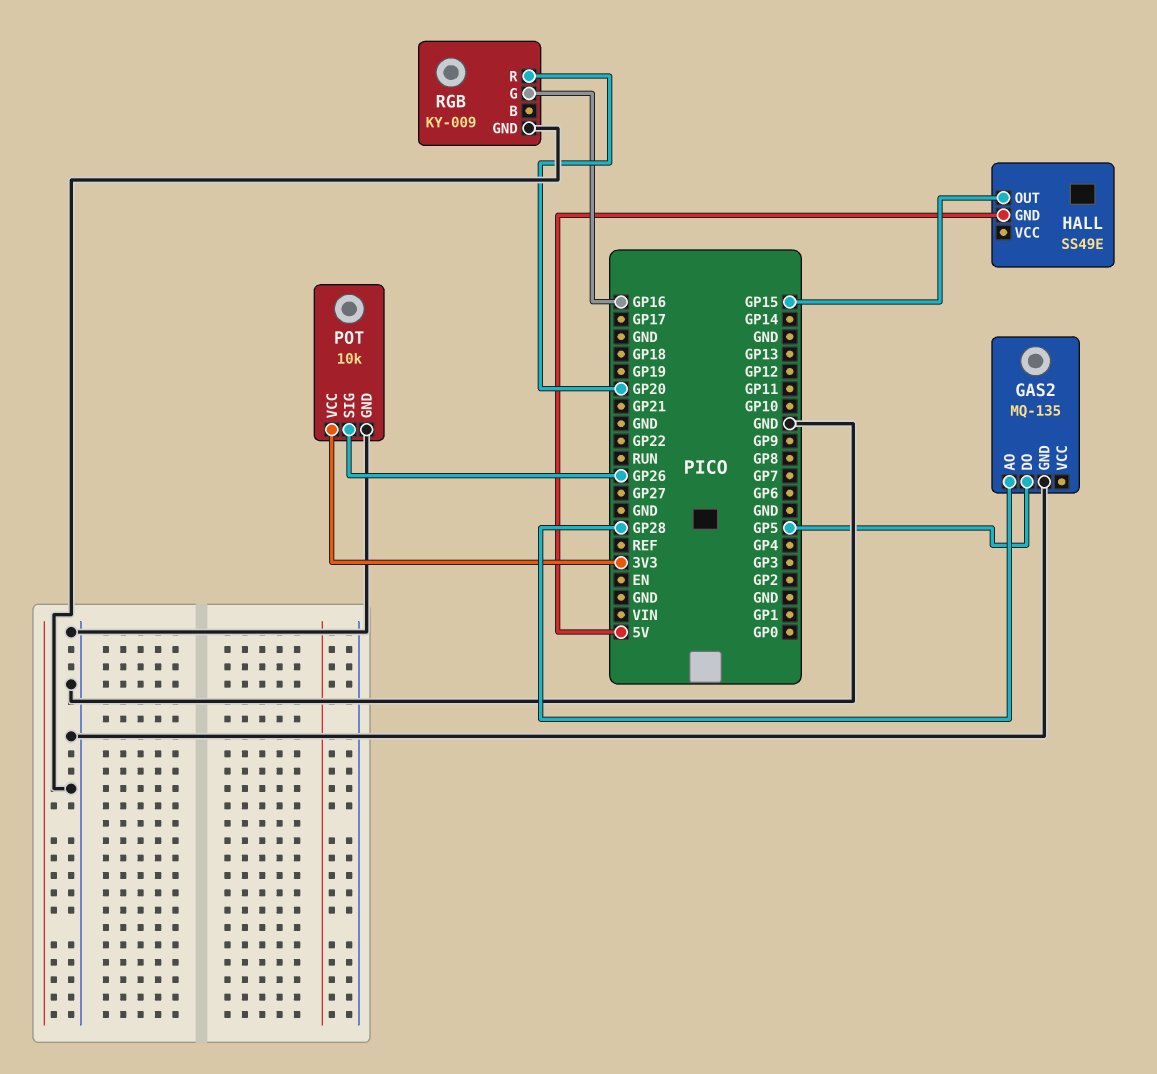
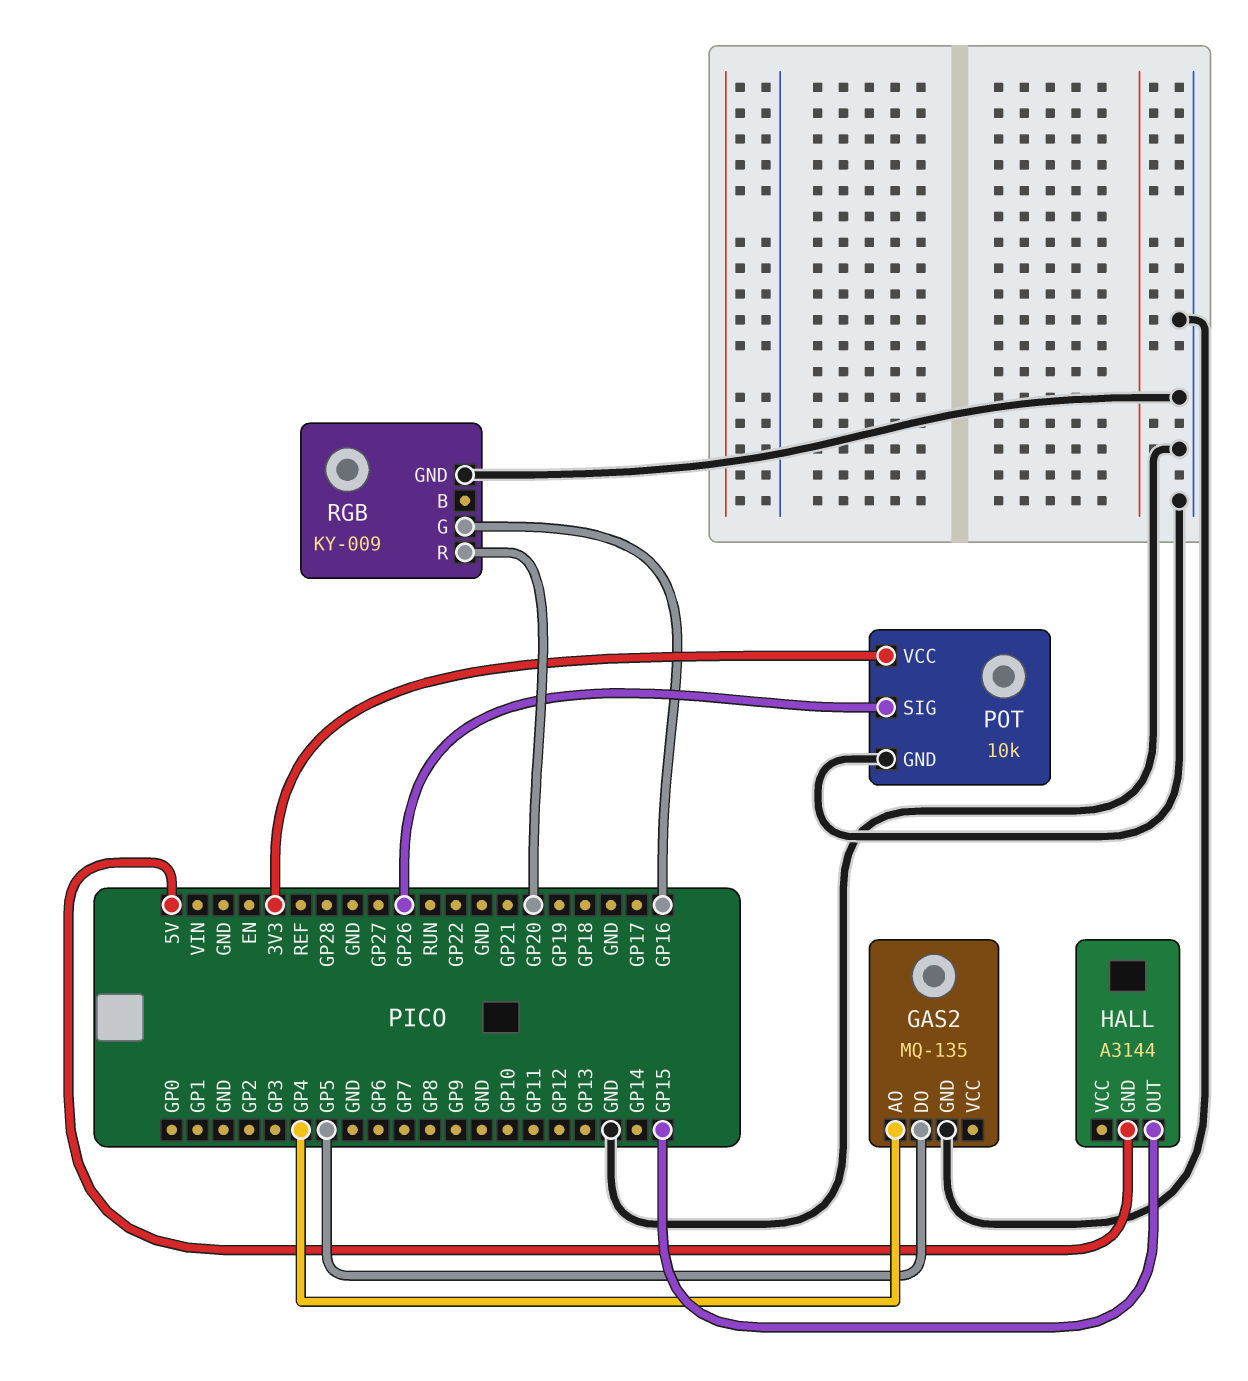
GAS2 pin AO: GP28 -> GP4
HALL: SS49E -> A3144

